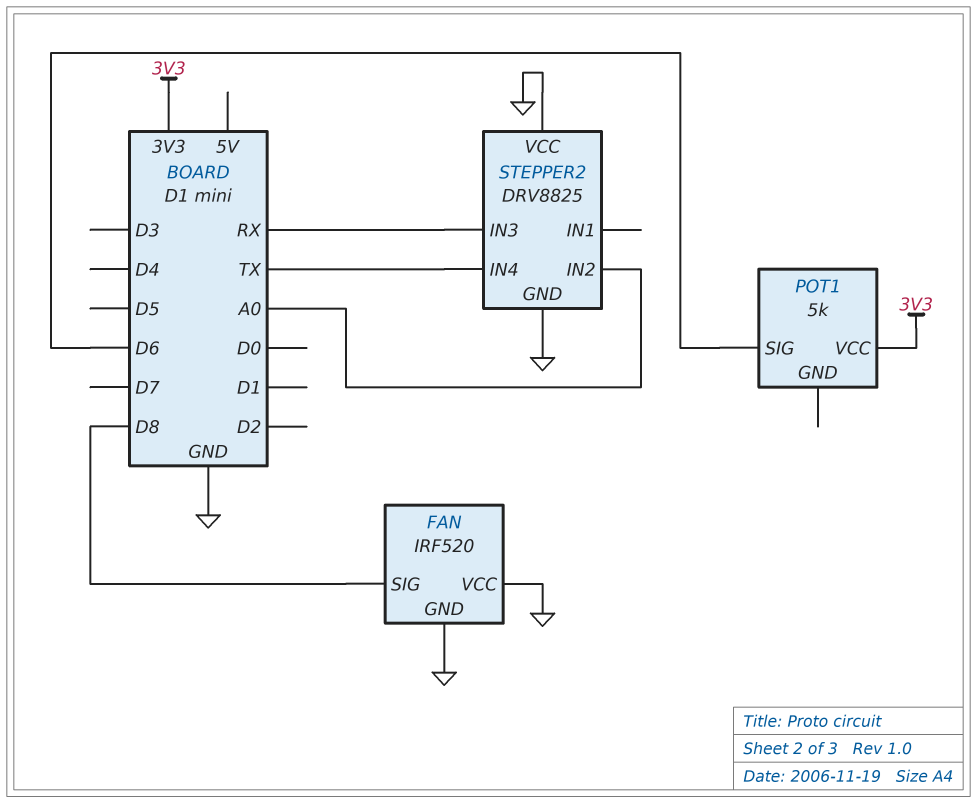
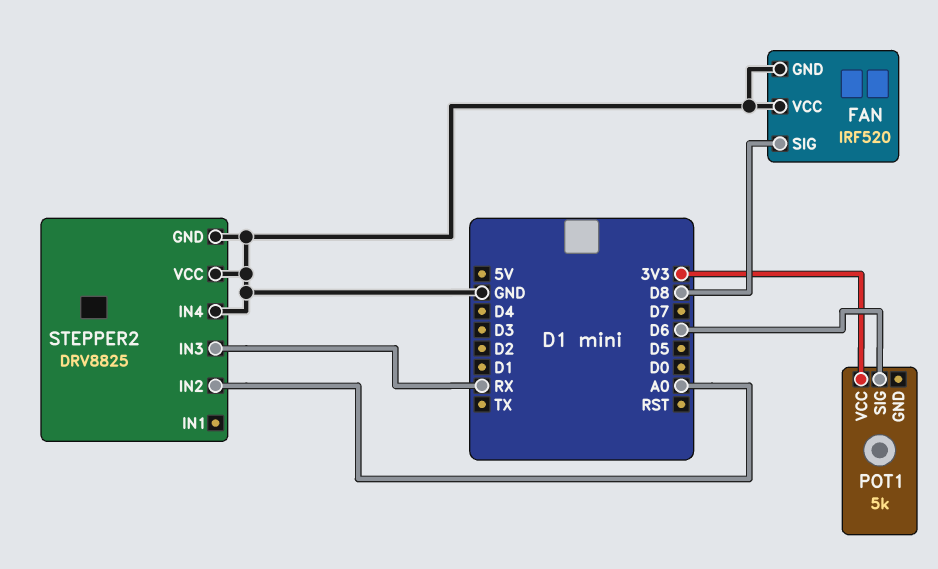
STEPPER2 pin IN4: TX -> GND

